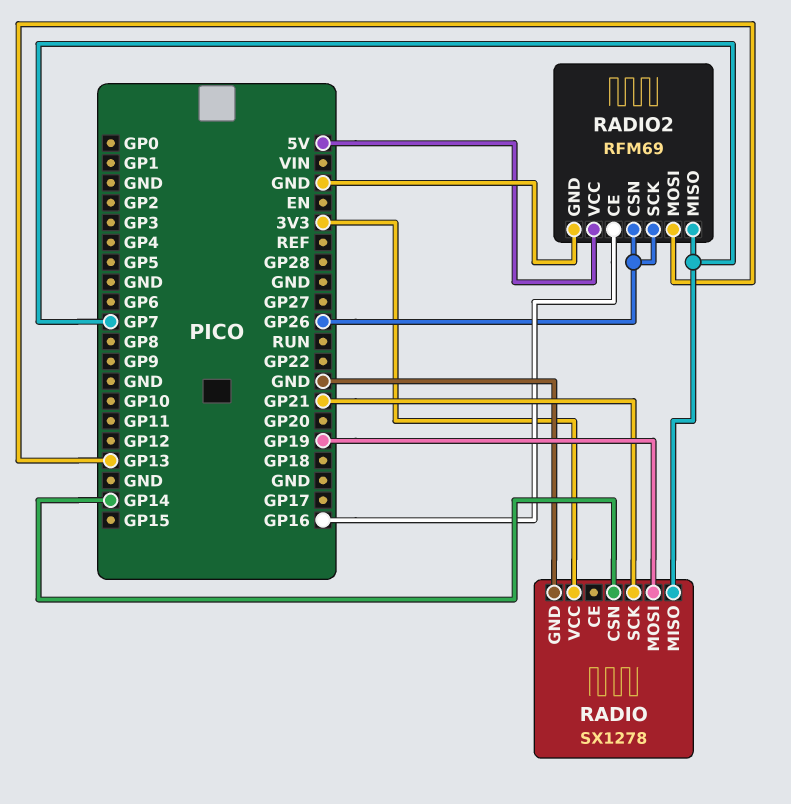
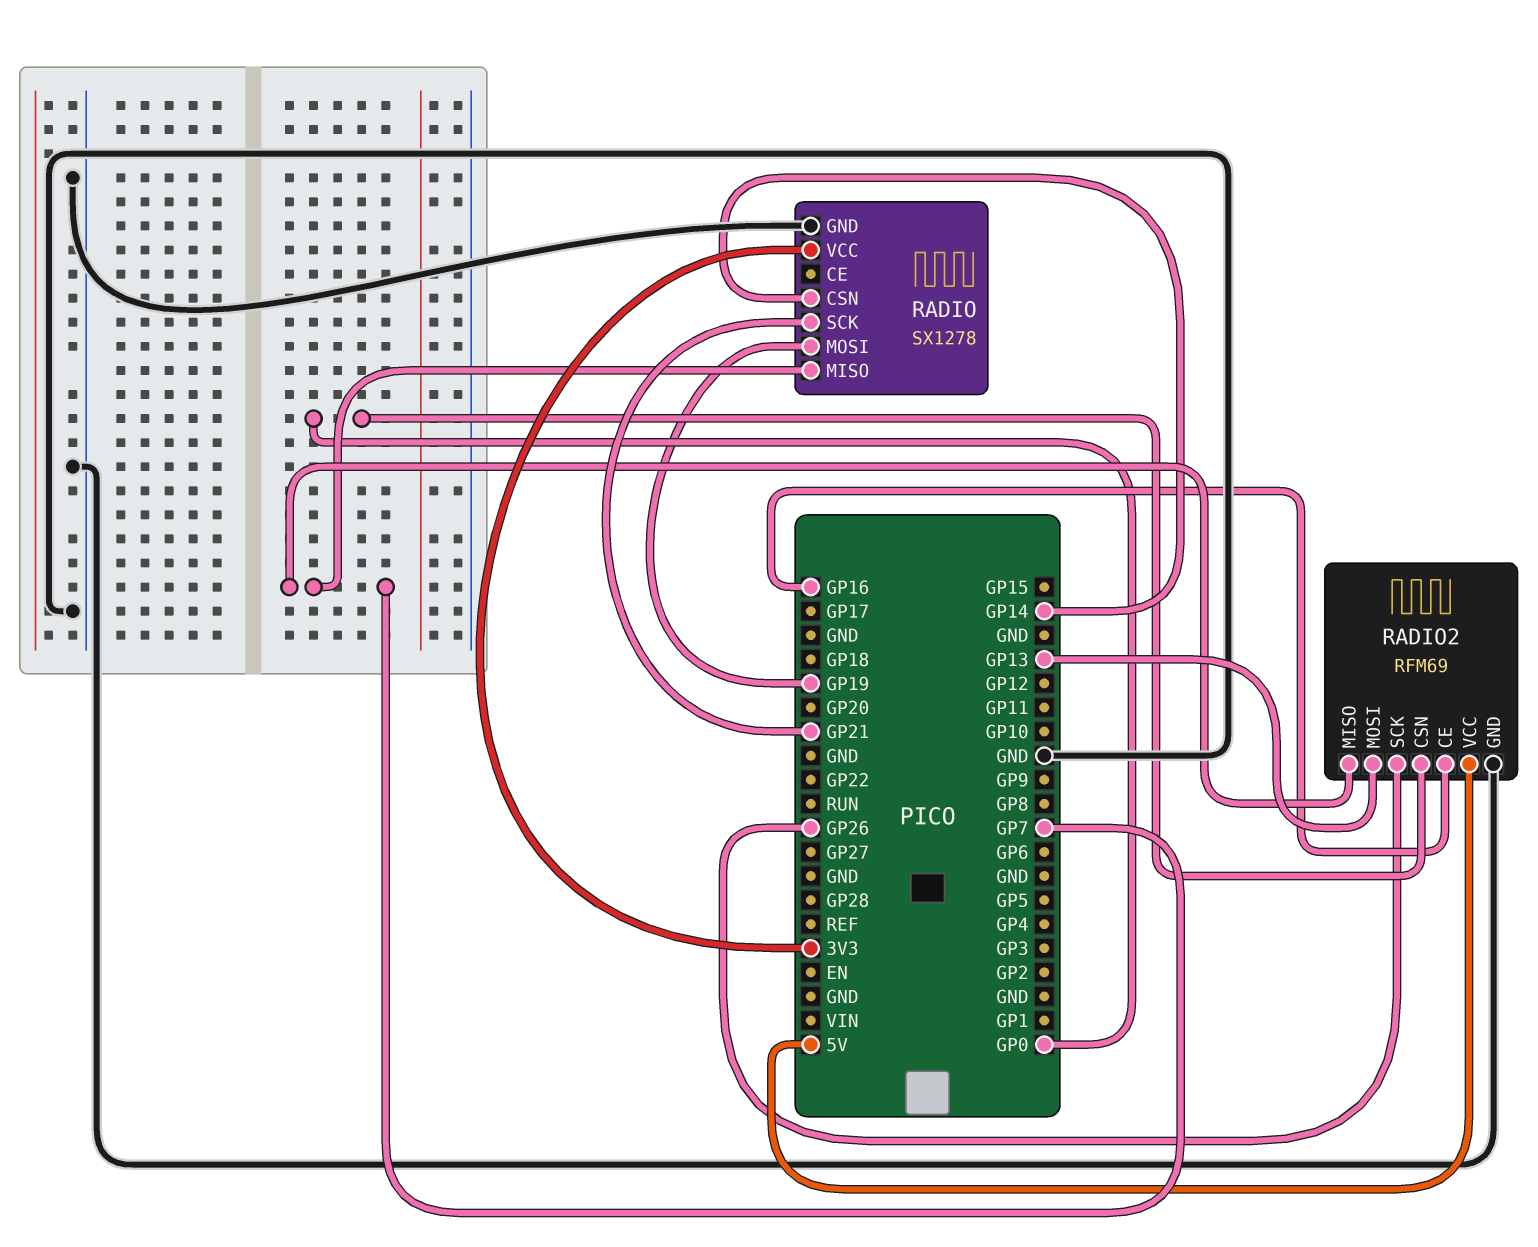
RADIO2 pin CSN: GP26 -> GP0

